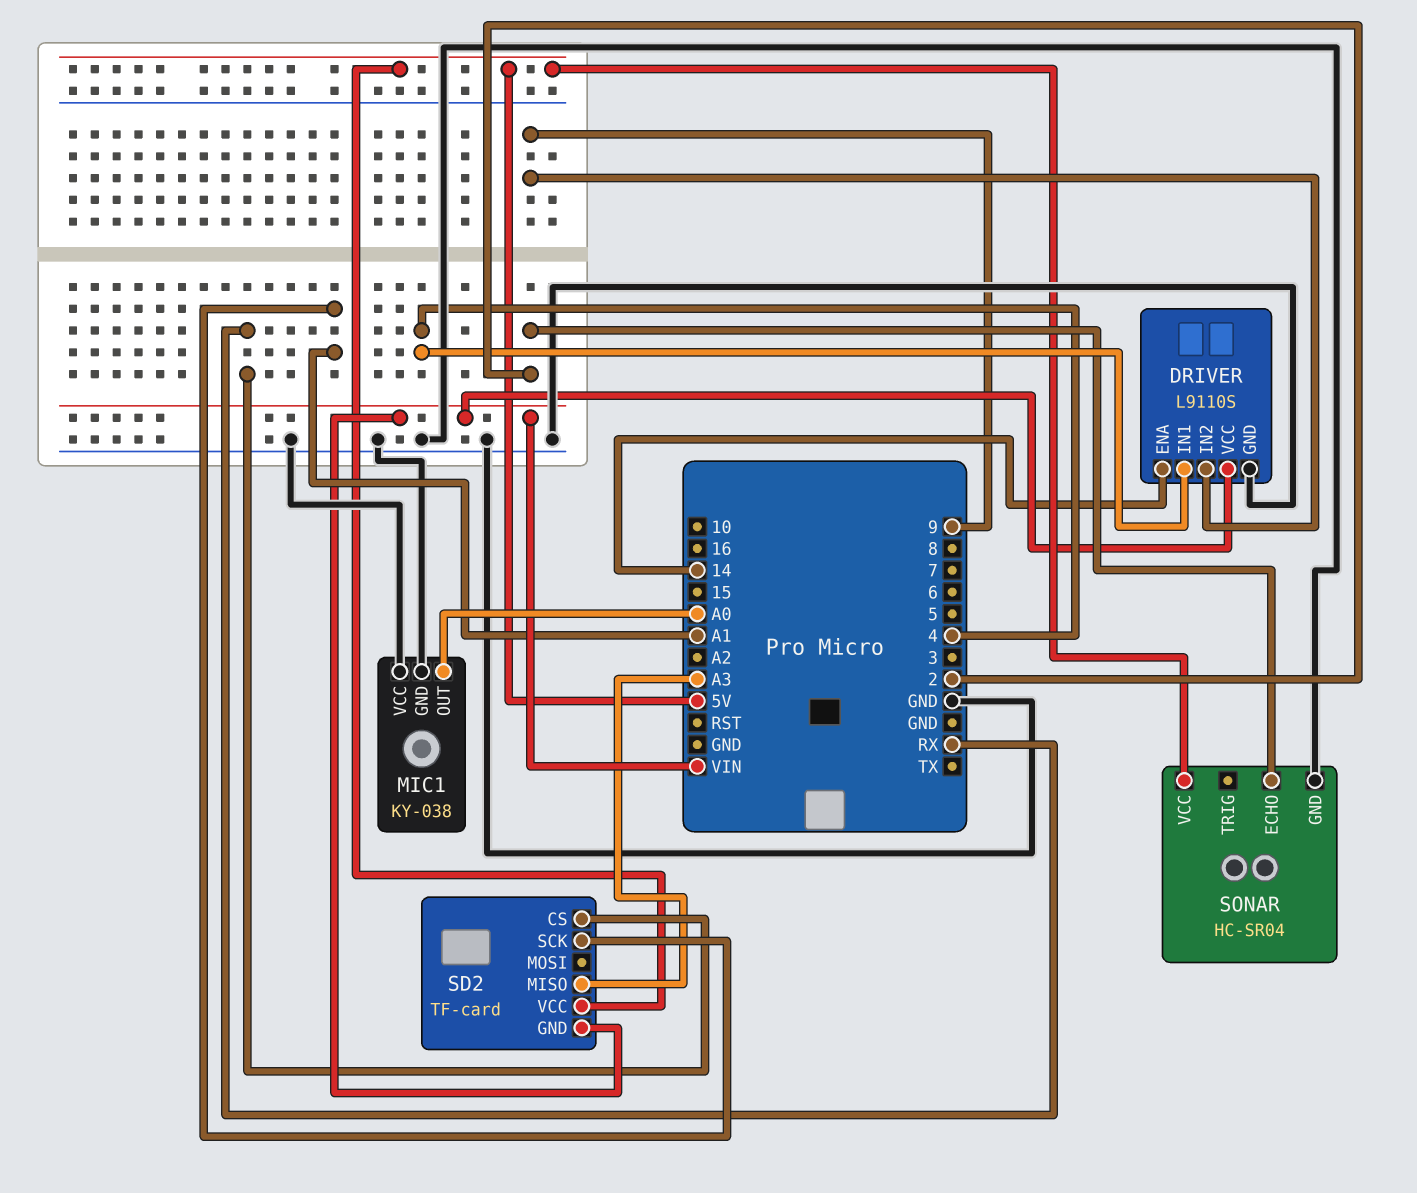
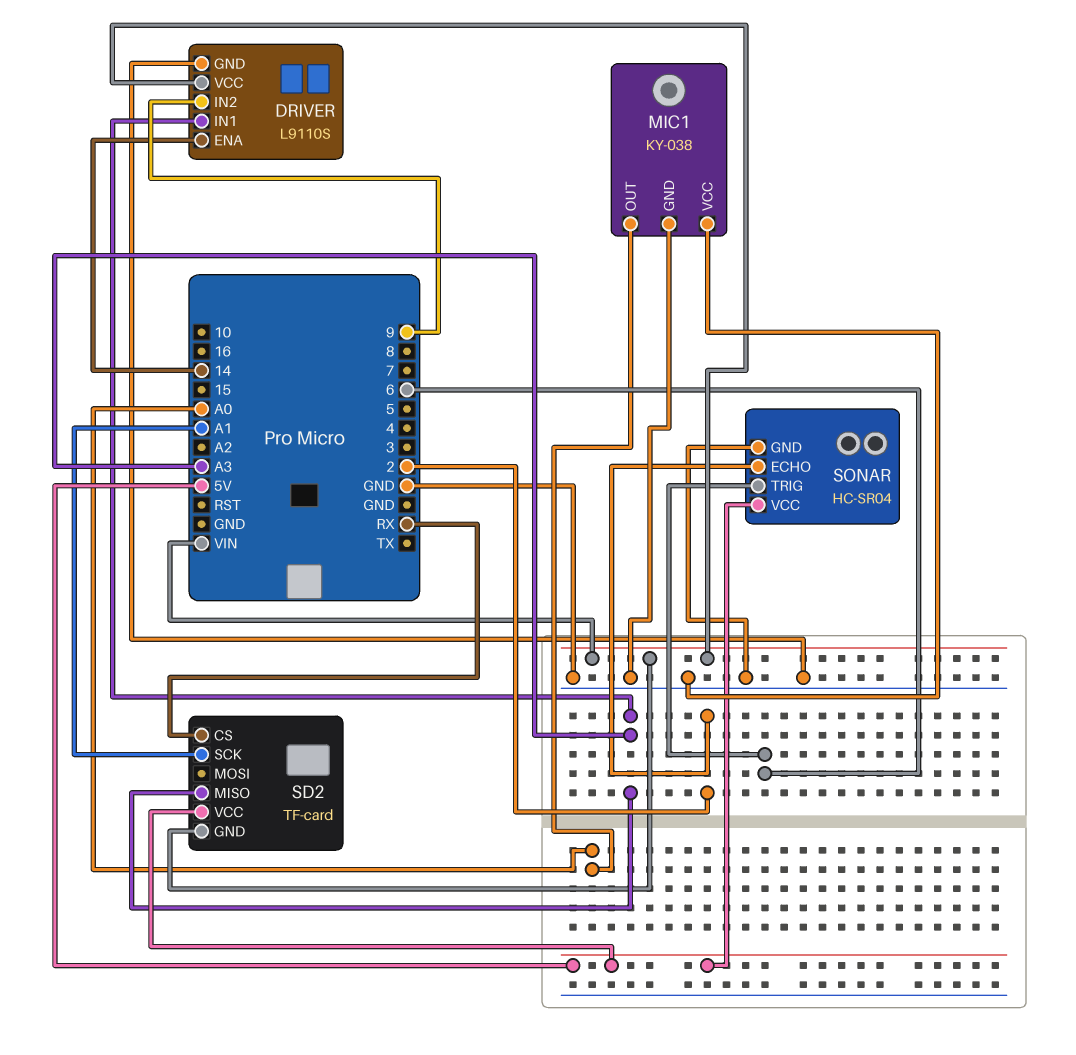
DRIVER pin IN1: 4 -> A3
SONAR pin TRIG: none -> 6

